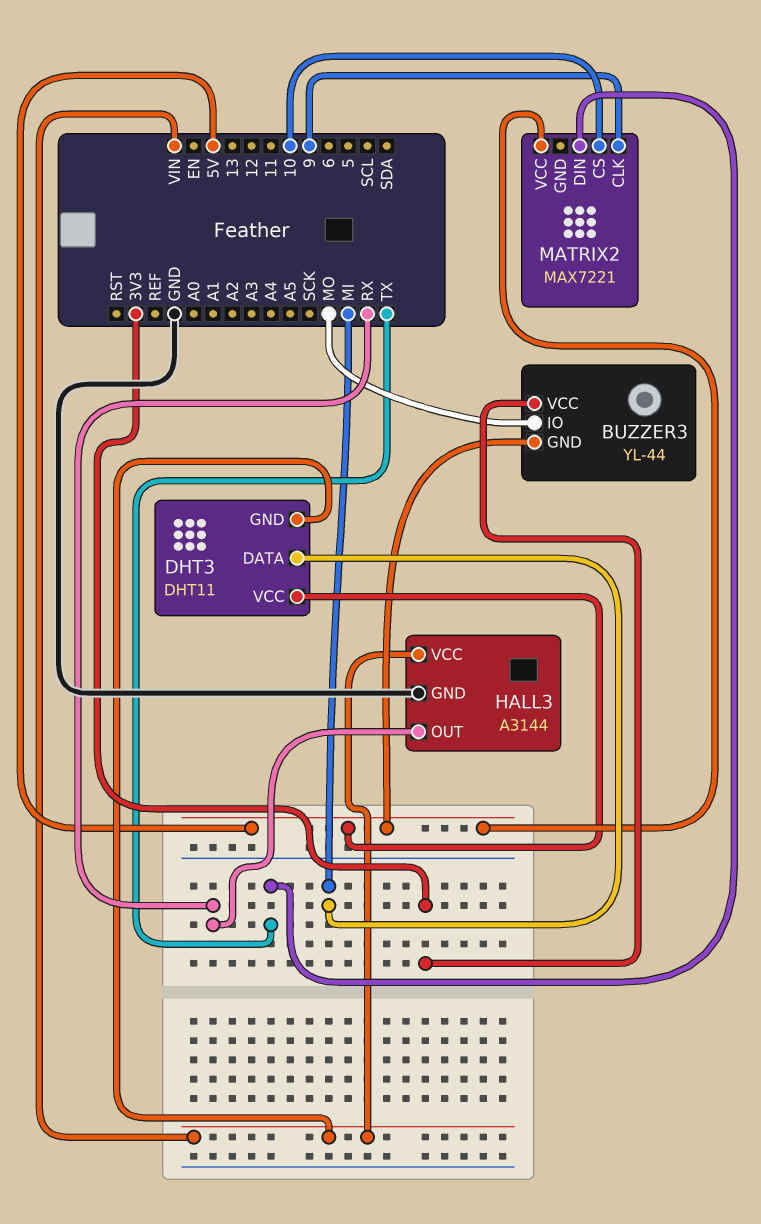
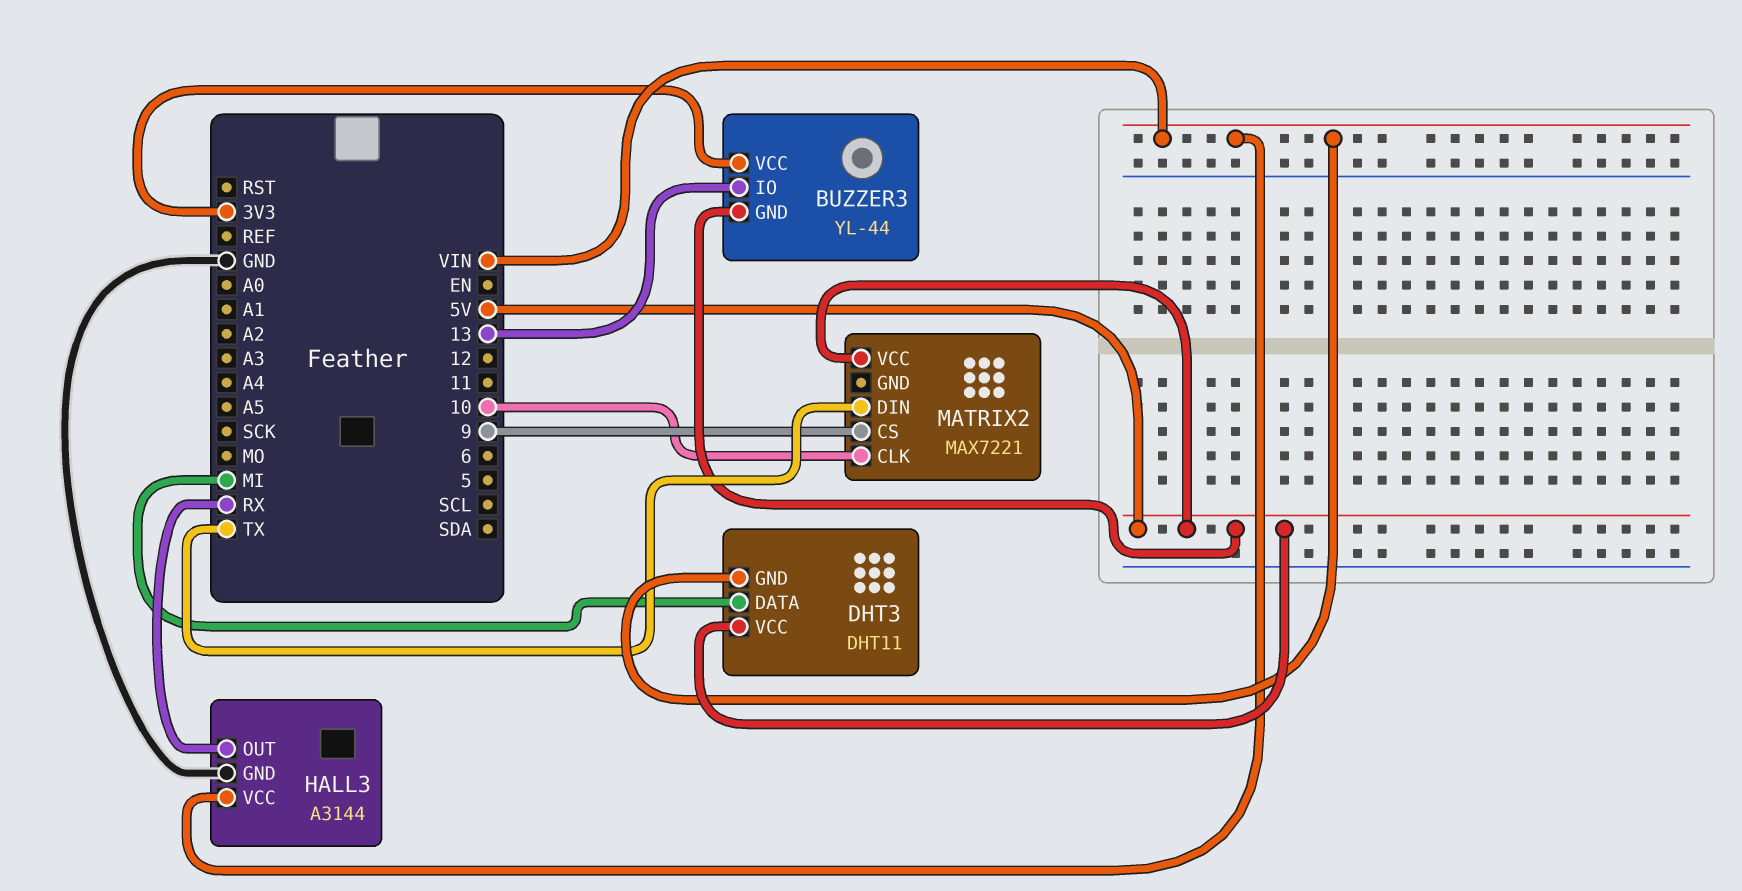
BUZZER3 pin IO: MO -> 13
MATRIX2 pin CLK: 9 -> 10
MATRIX2 pin CS: 10 -> 9

